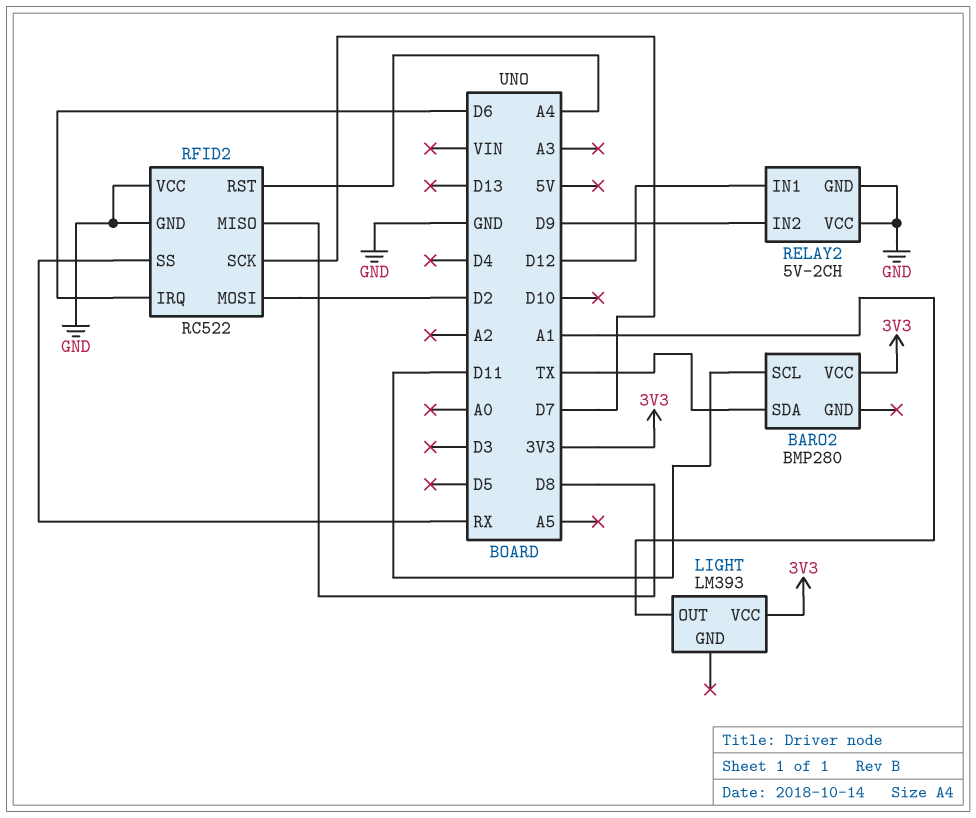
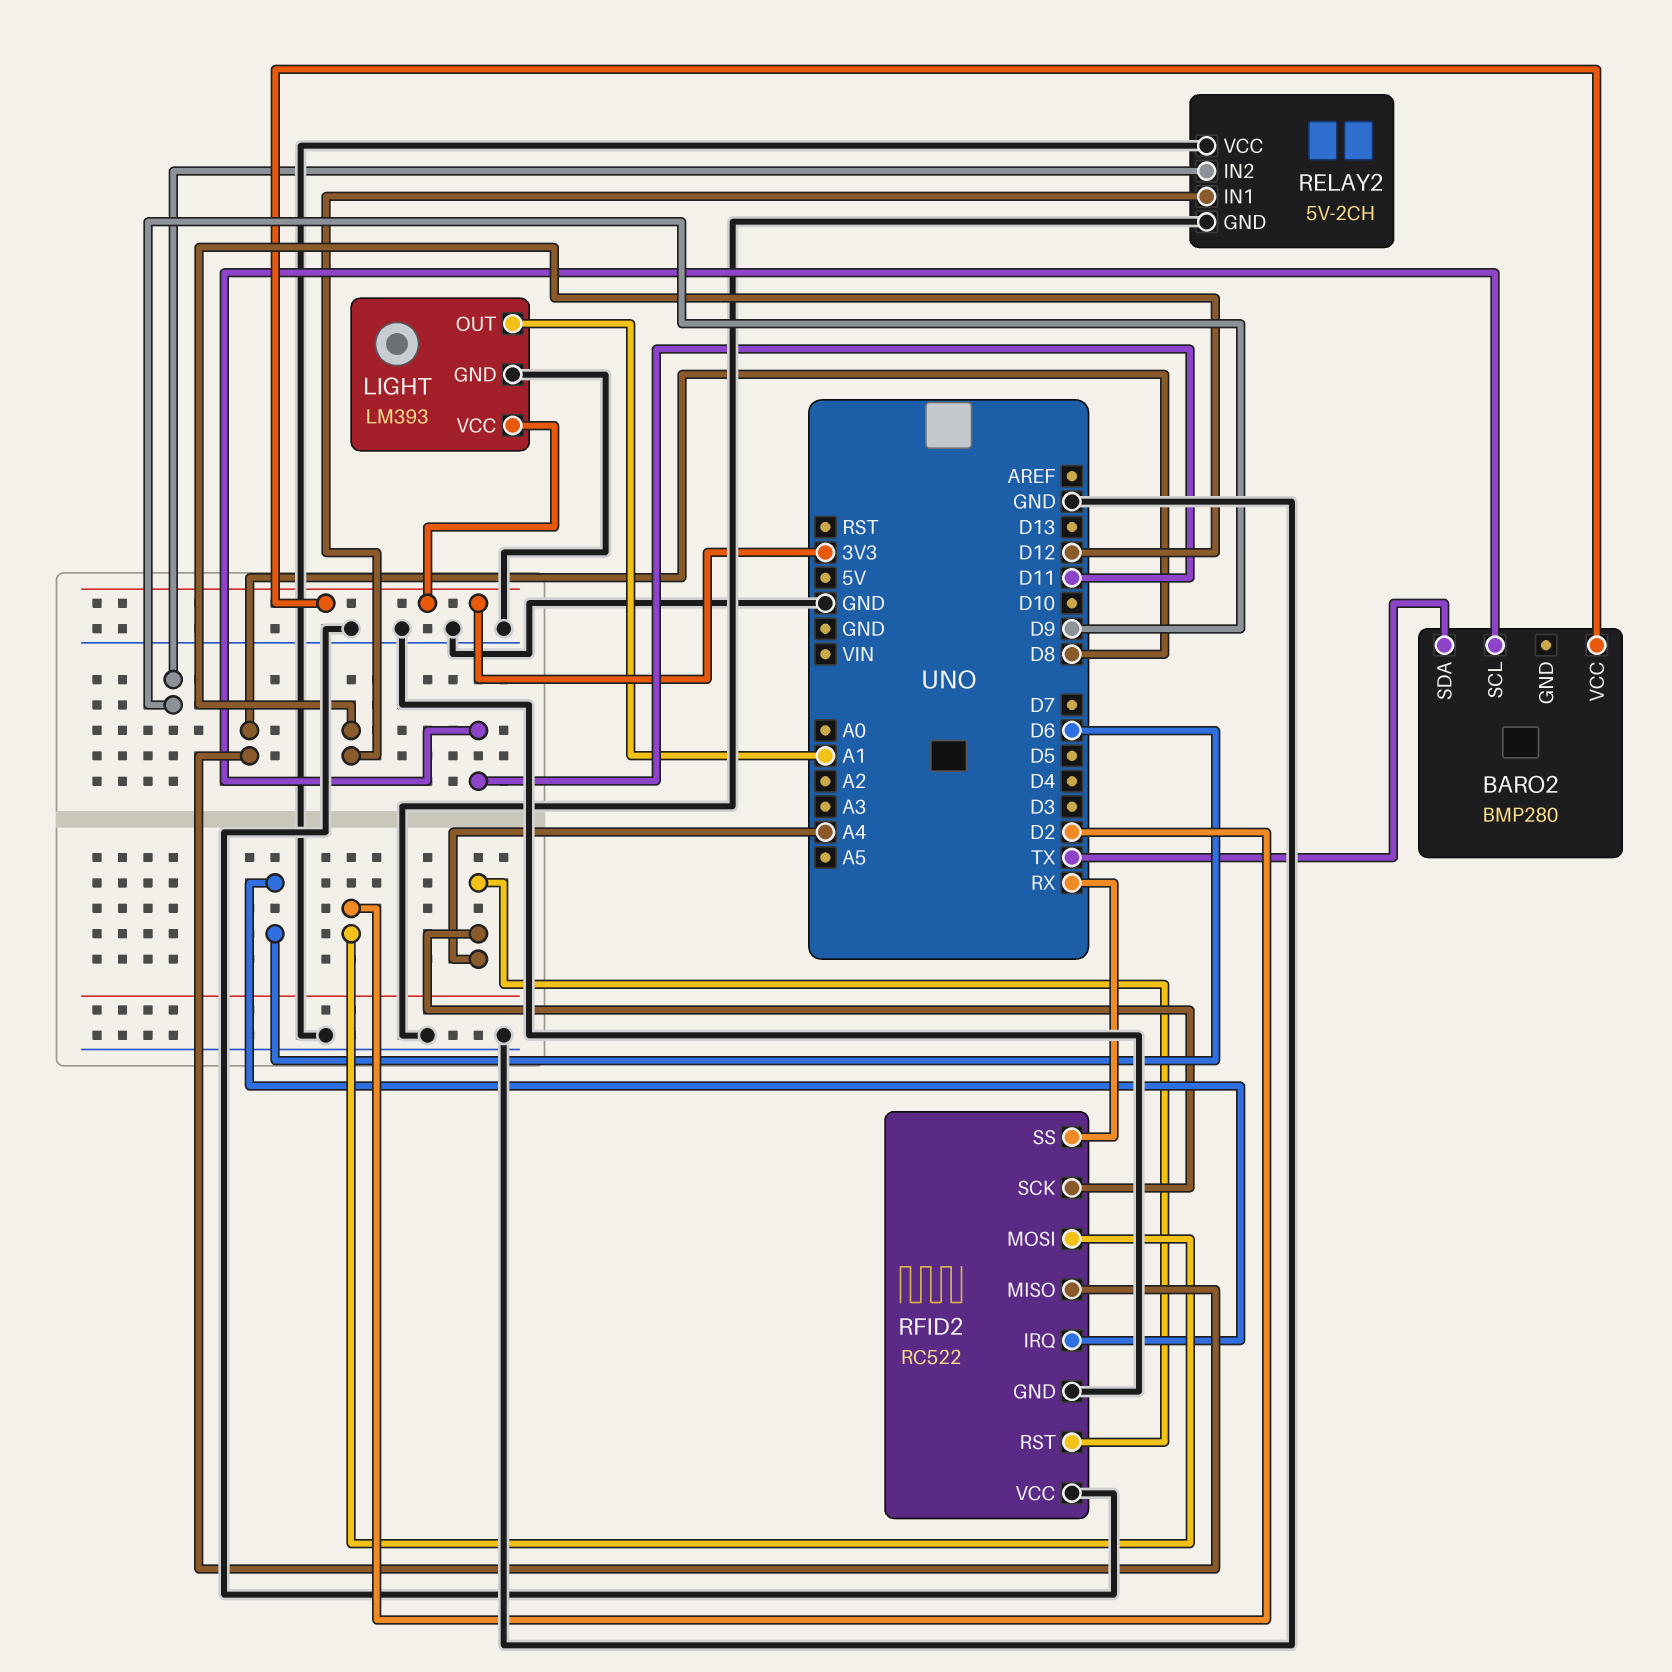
LIGHT pin GND: none -> GND
RFID2 pin SCK: D7 -> A4

